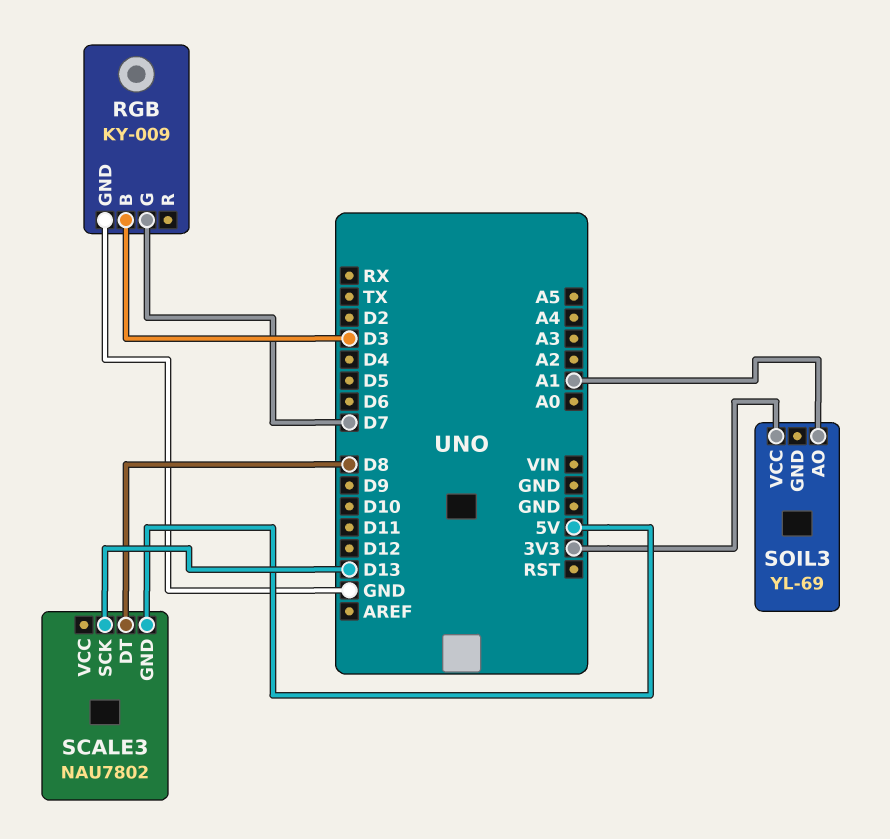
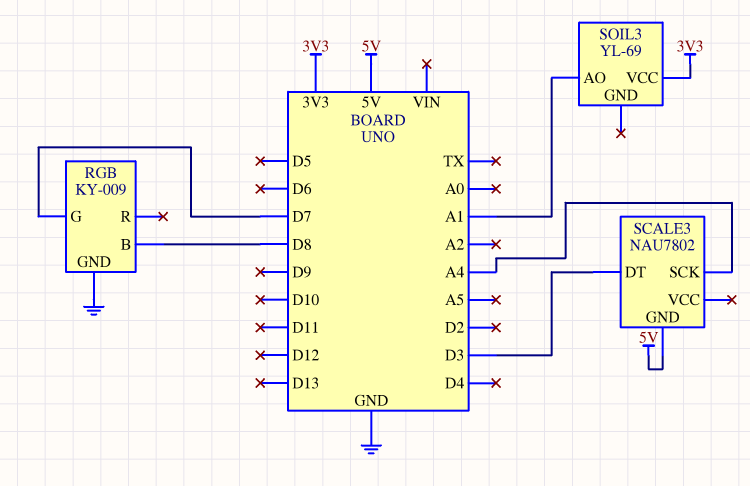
RGB pin B: D3 -> D8
SCALE3 pin DT: D8 -> D3
SCALE3 pin SCK: D13 -> A4

